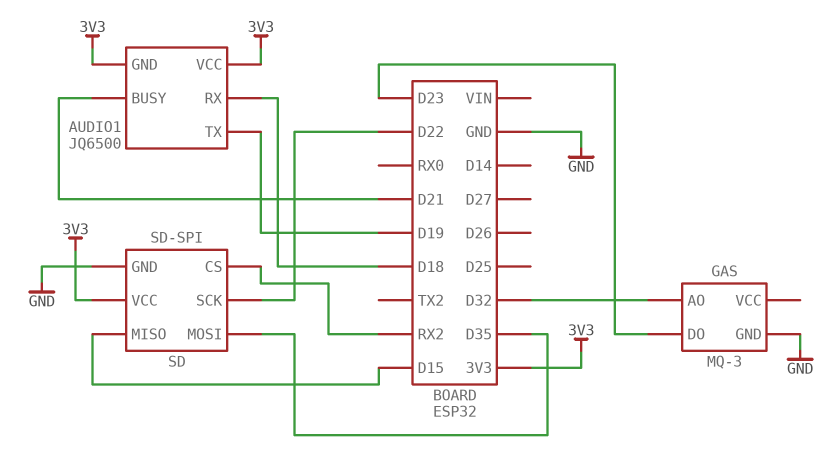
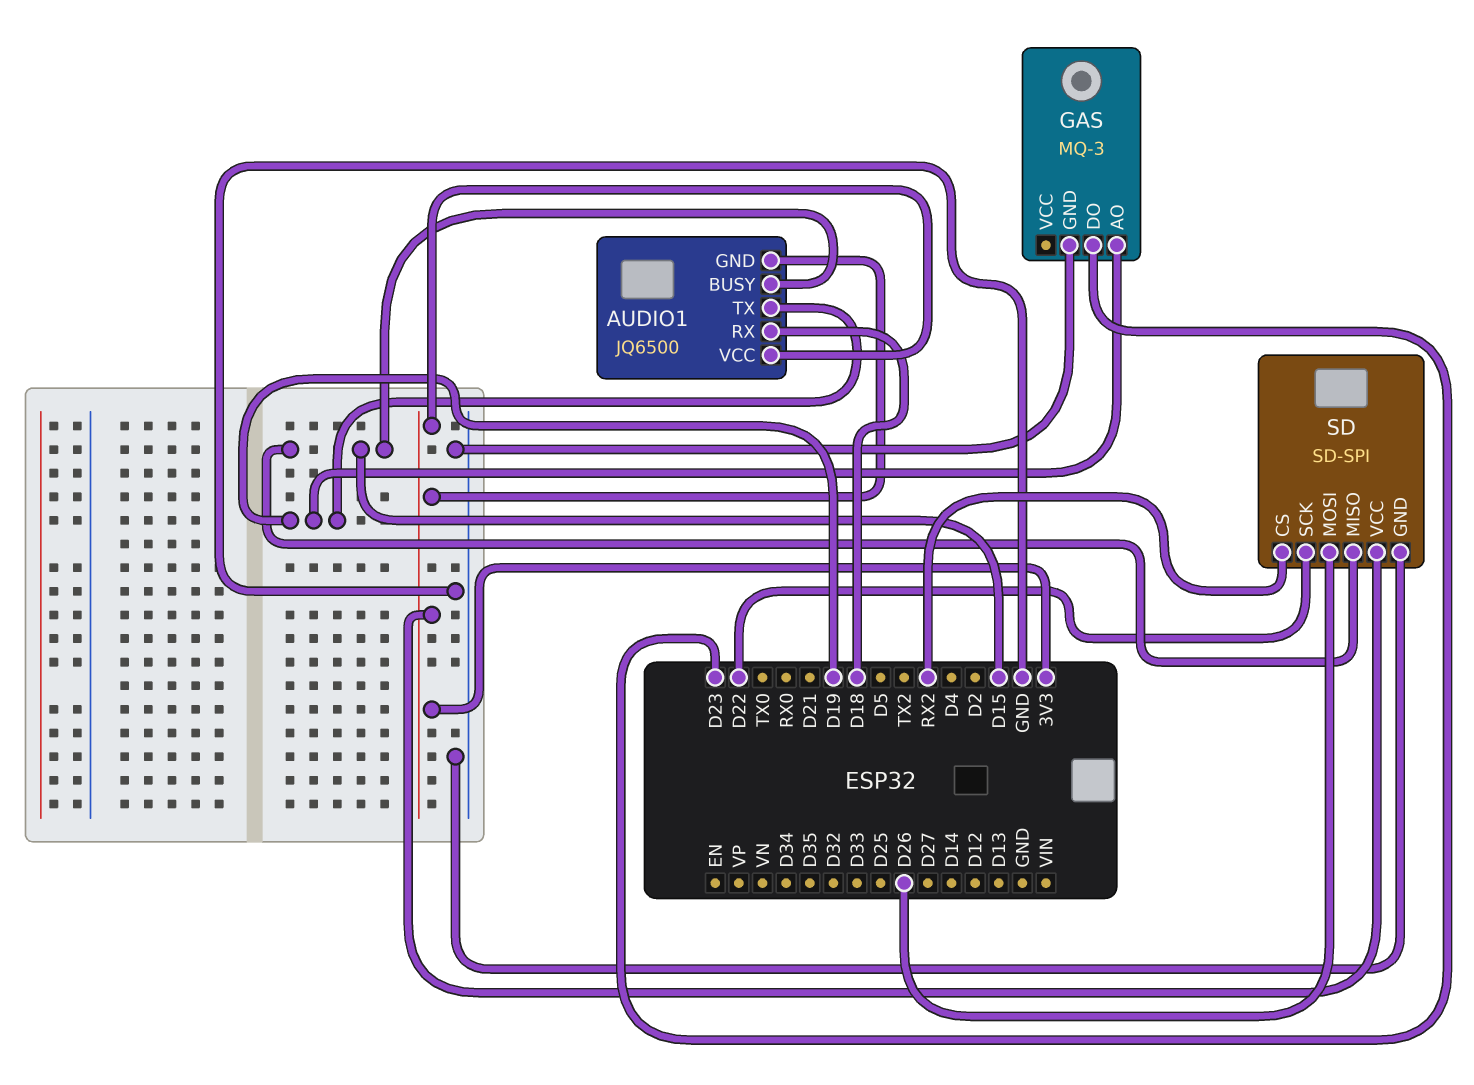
AUDIO1 pin BUSY: D21 -> D15
GAS pin AO: D32 -> D19
SD pin MOSI: D35 -> D26

